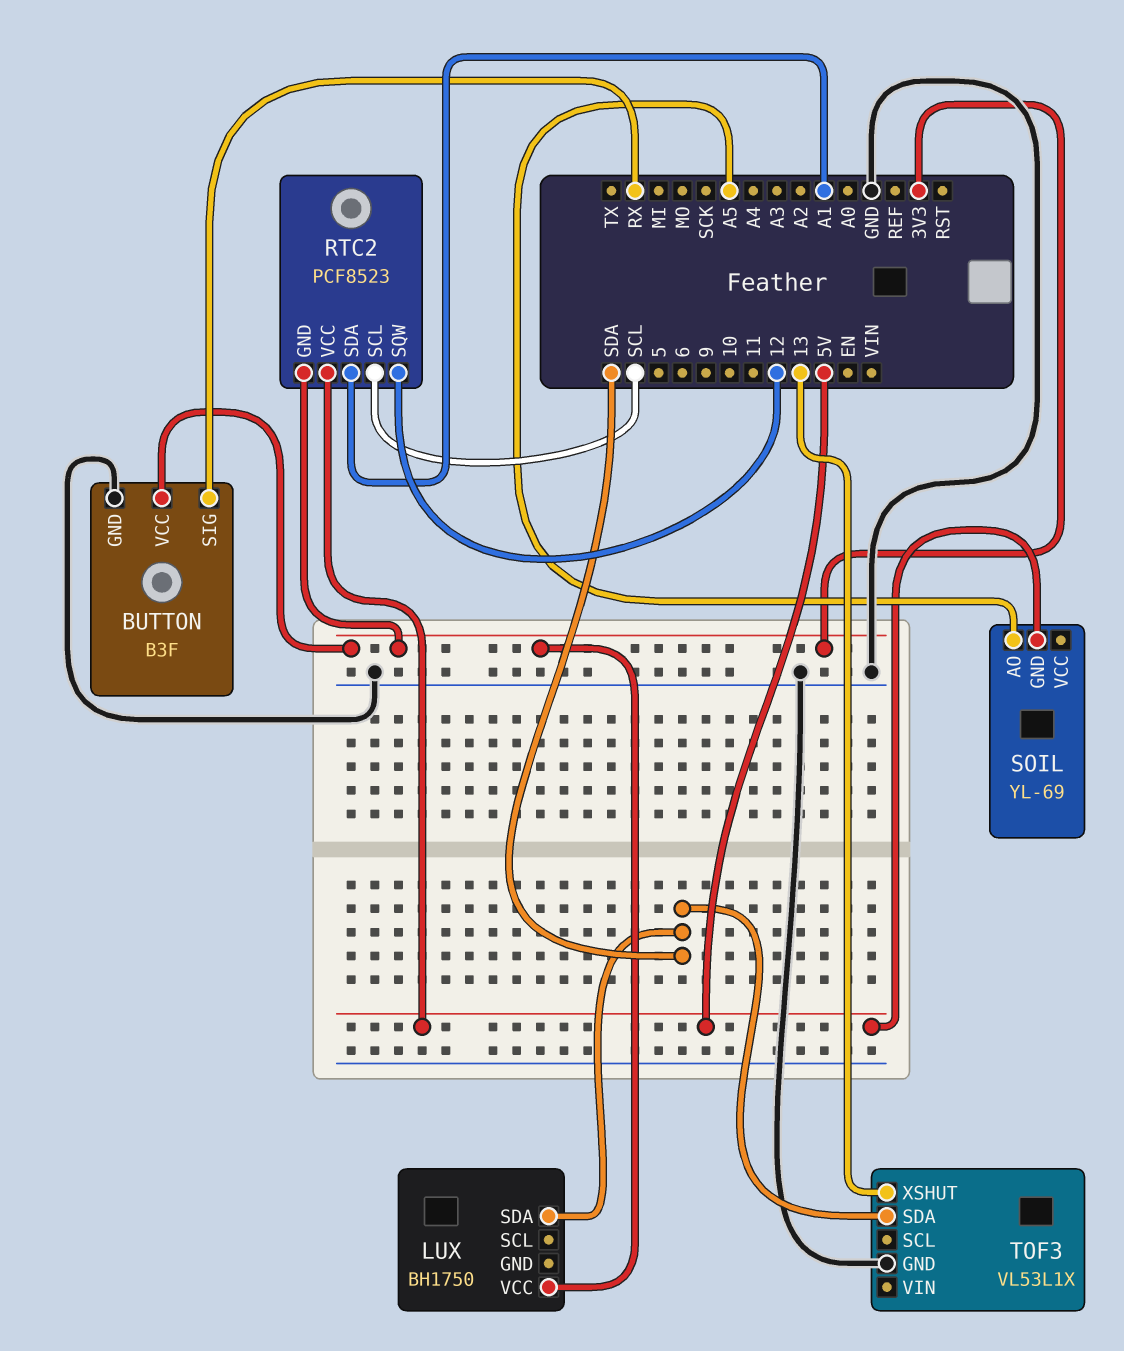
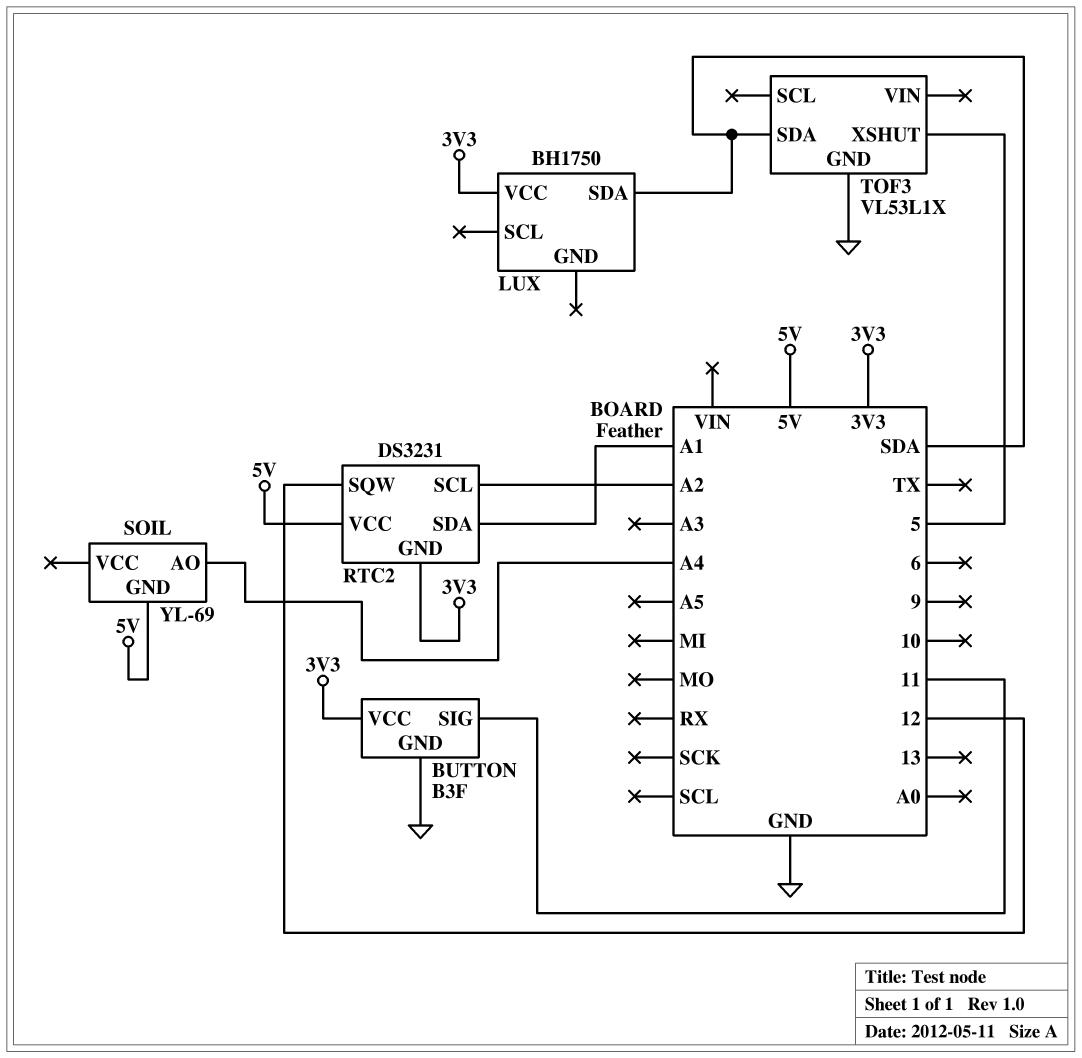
BUTTON pin SIG: RX -> 11
RTC2: PCF8523 -> DS3231
RTC2 pin SCL: SCL -> A2
SOIL pin AO: A5 -> A4
TOF3 pin XSHUT: 13 -> 5

